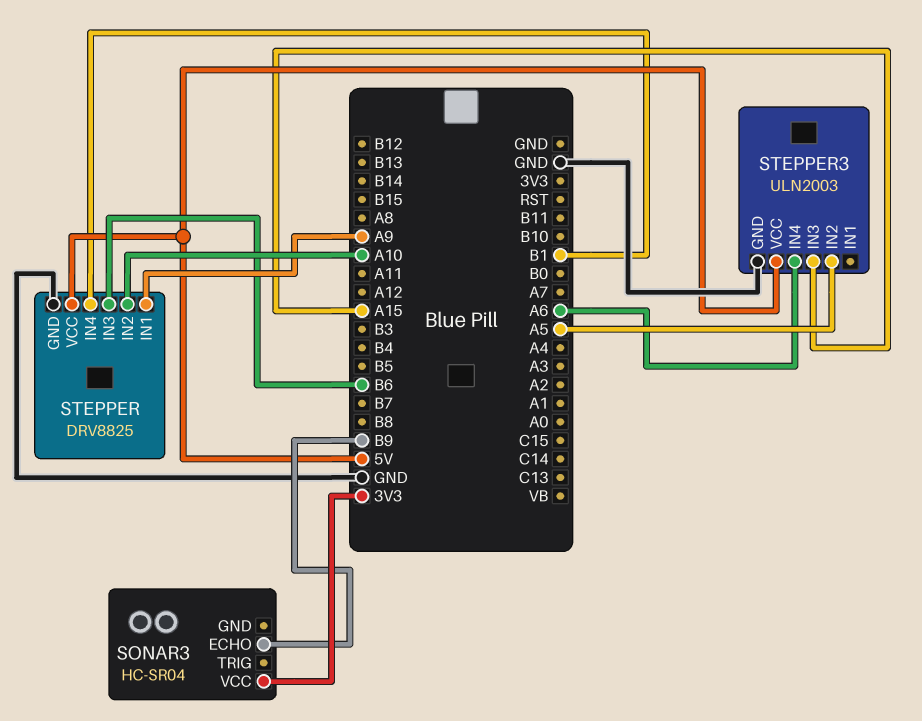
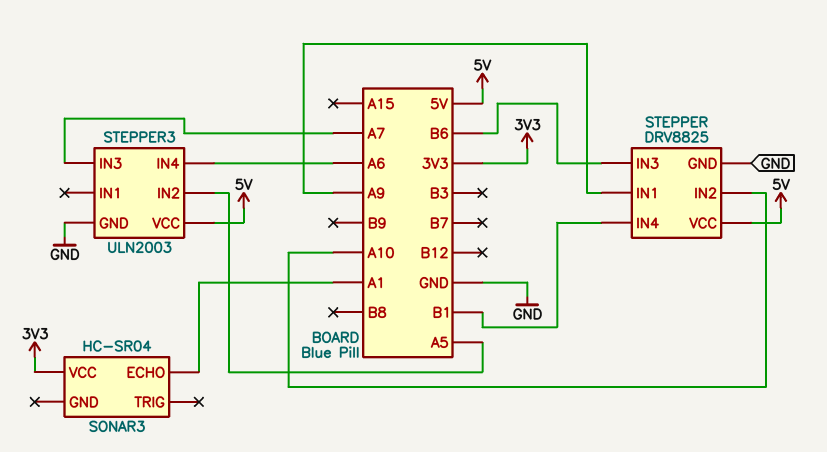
SONAR3 pin ECHO: B9 -> A1
STEPPER3 pin IN3: A15 -> A7

